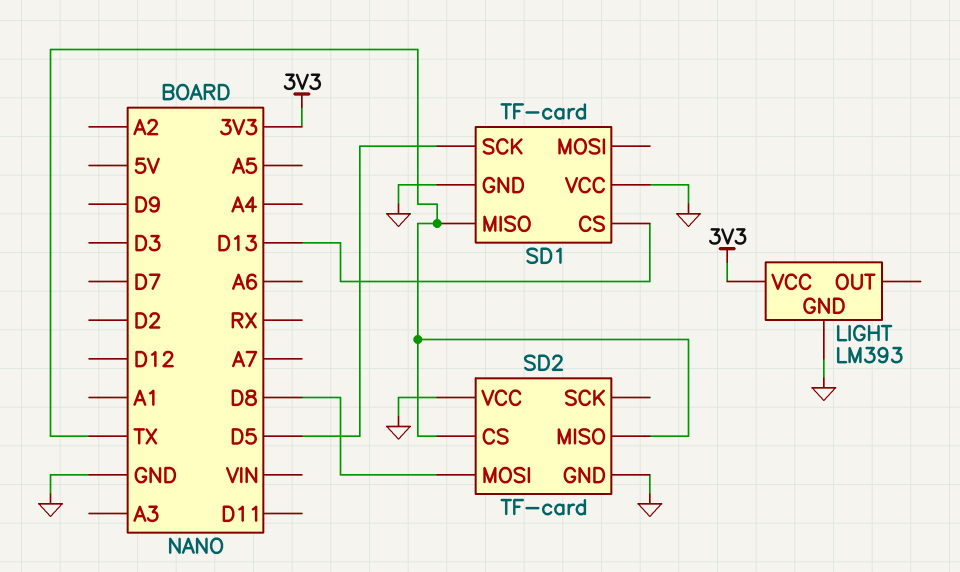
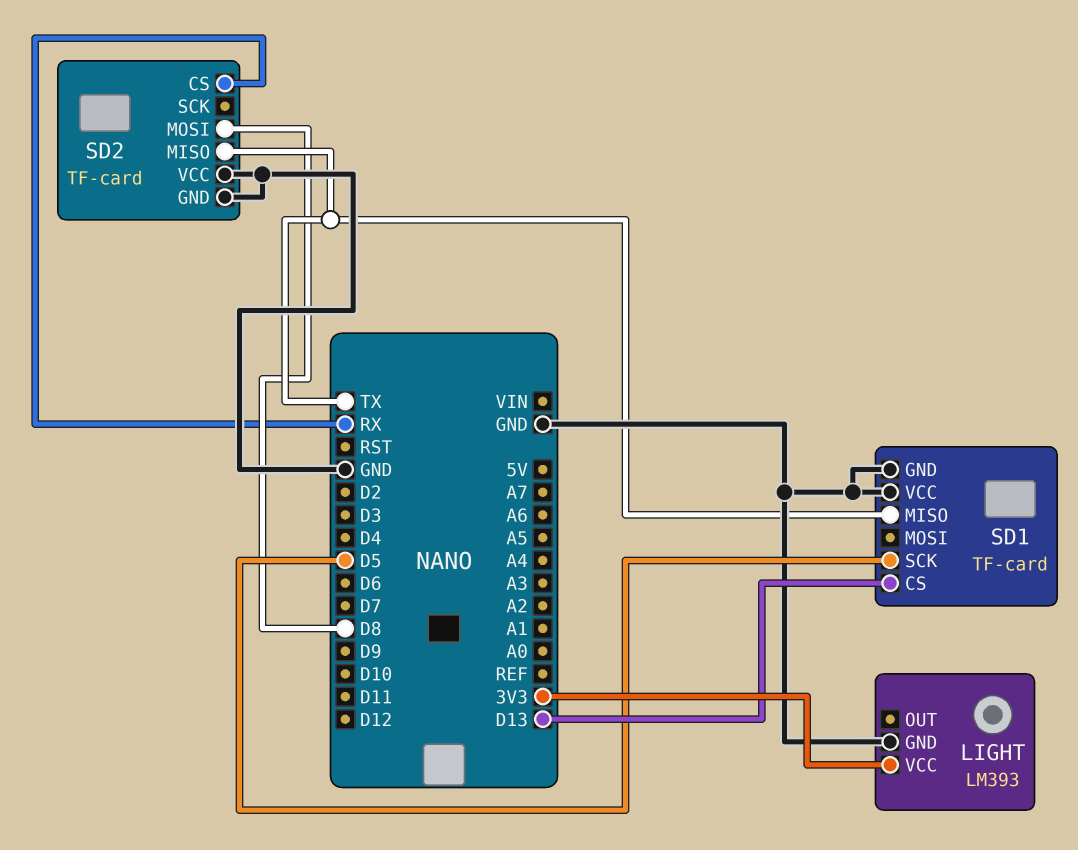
SD2 pin CS: TX -> RX

